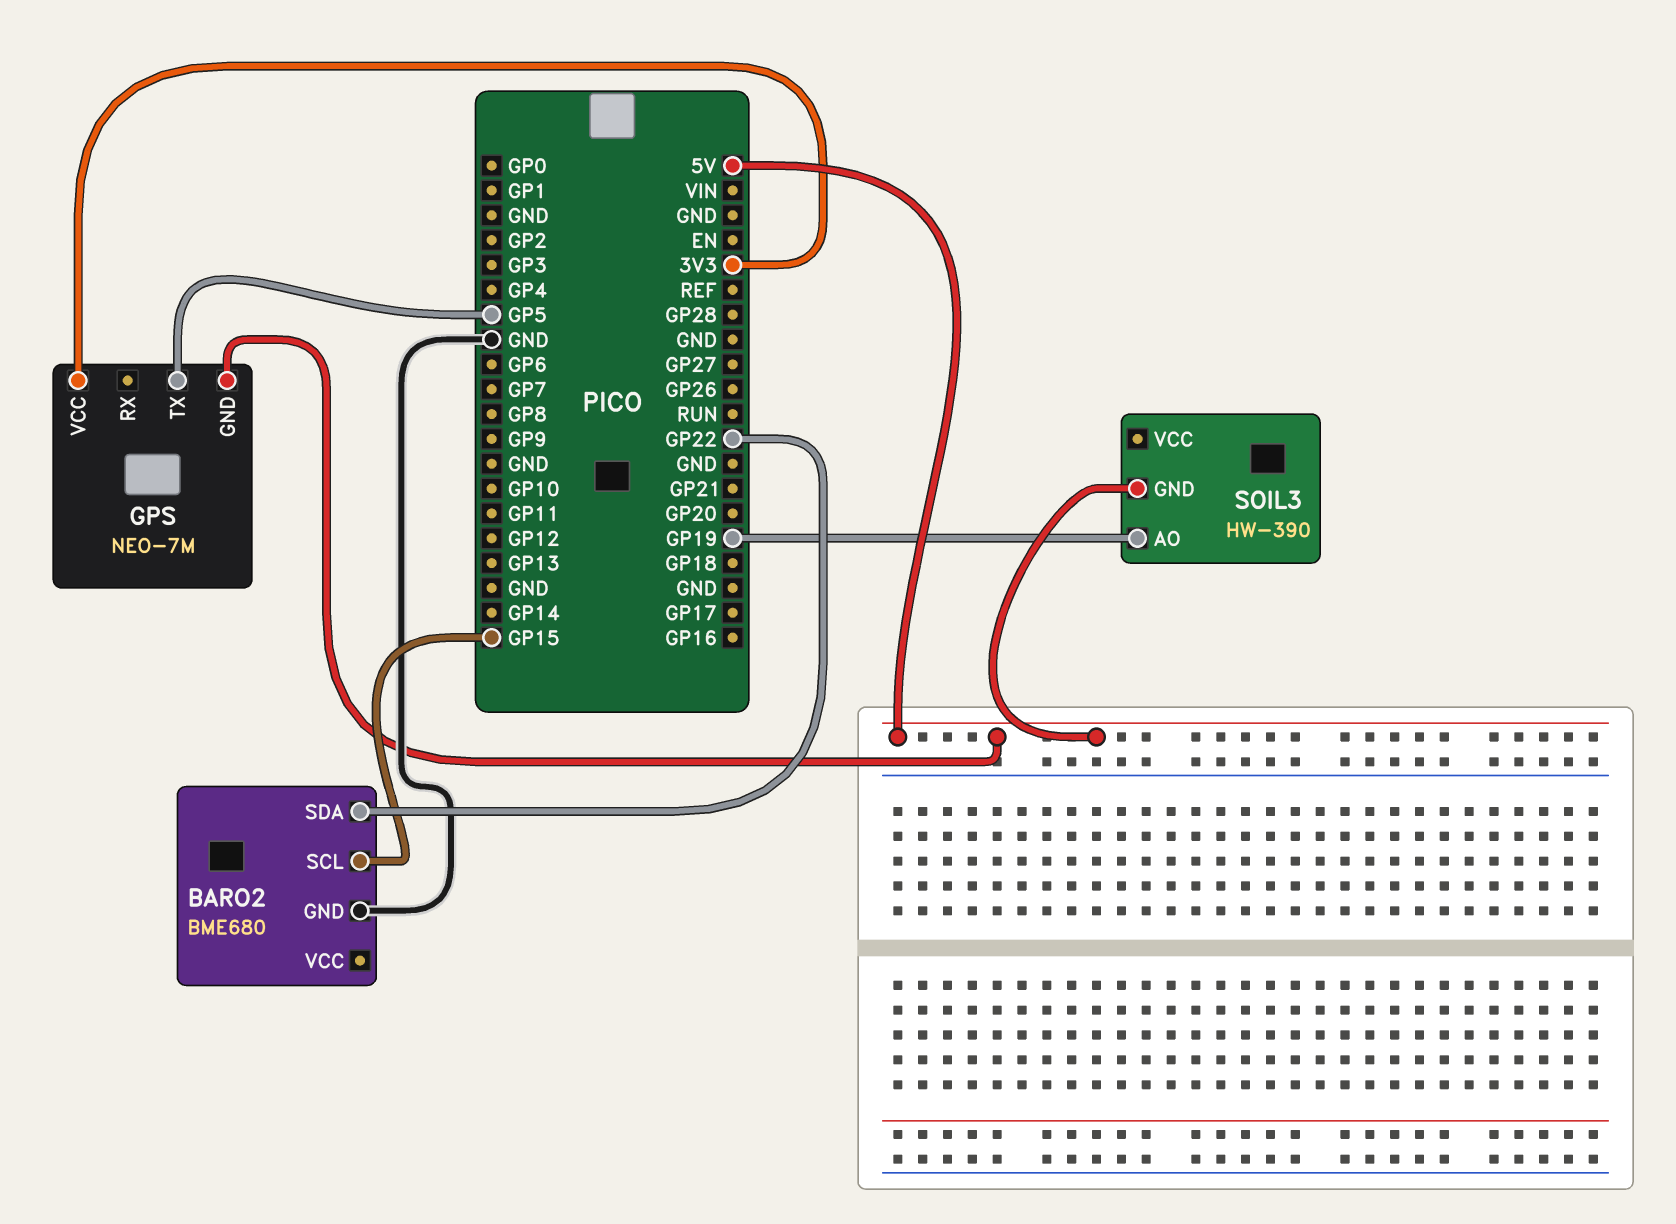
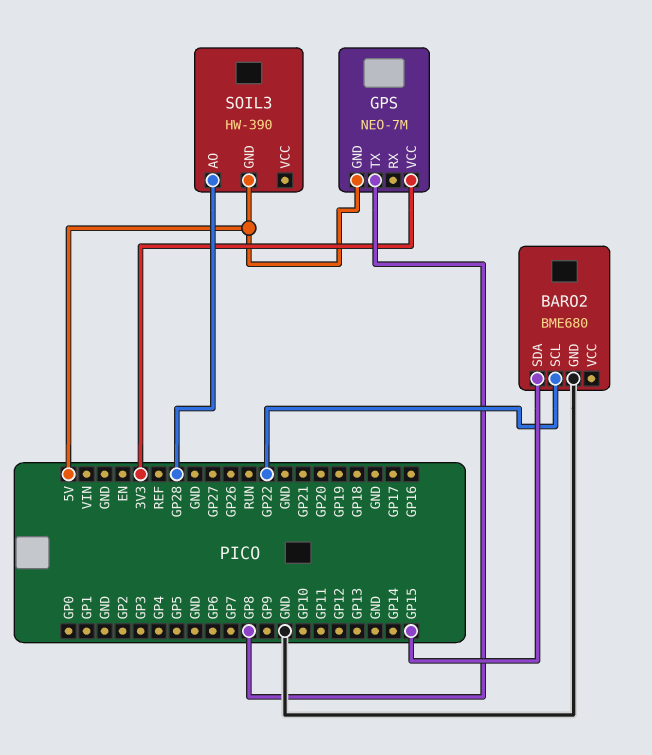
BARO2 pin SCL: GP15 -> GP22
BARO2 pin SDA: GP22 -> GP15
GPS pin TX: GP5 -> GP8
SOIL3 pin AO: GP19 -> GP28

